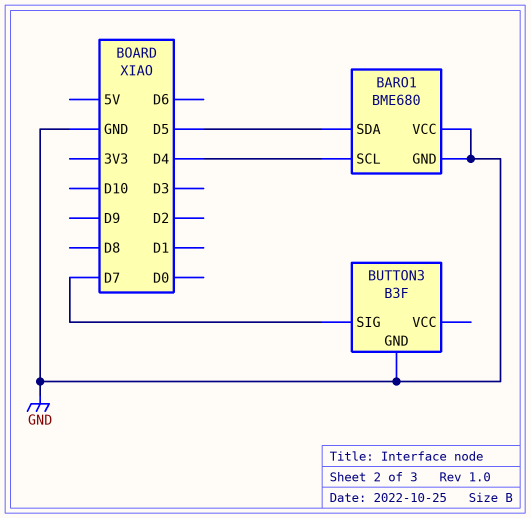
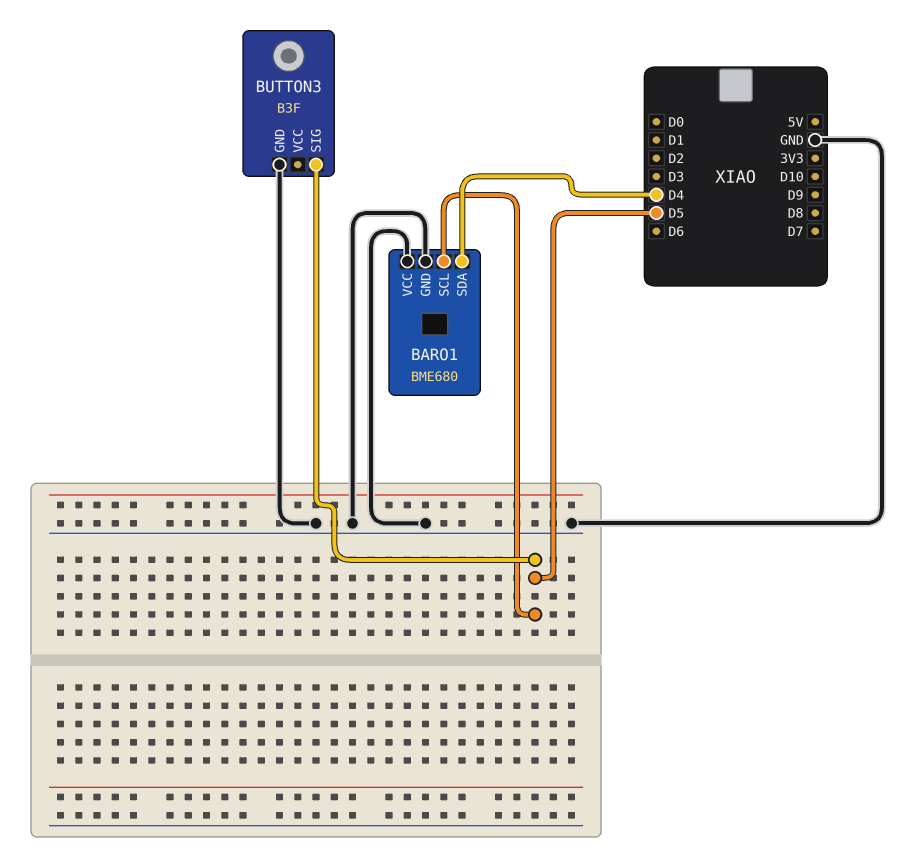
BARO1 pin SCL: D4 -> D5
BARO1 pin SDA: D5 -> D4
BUTTON3 pin SIG: D7 -> D5

